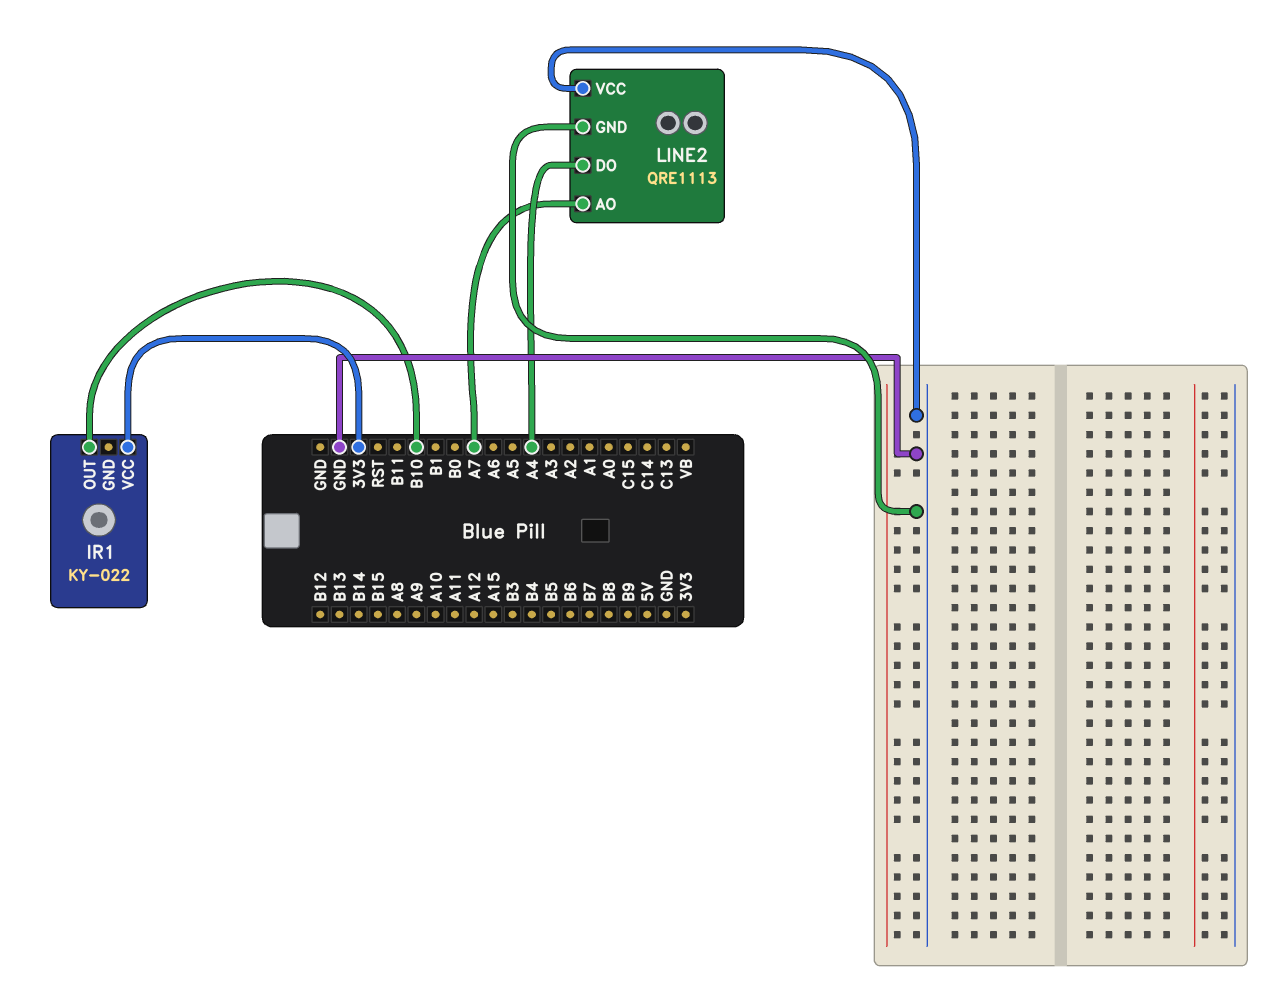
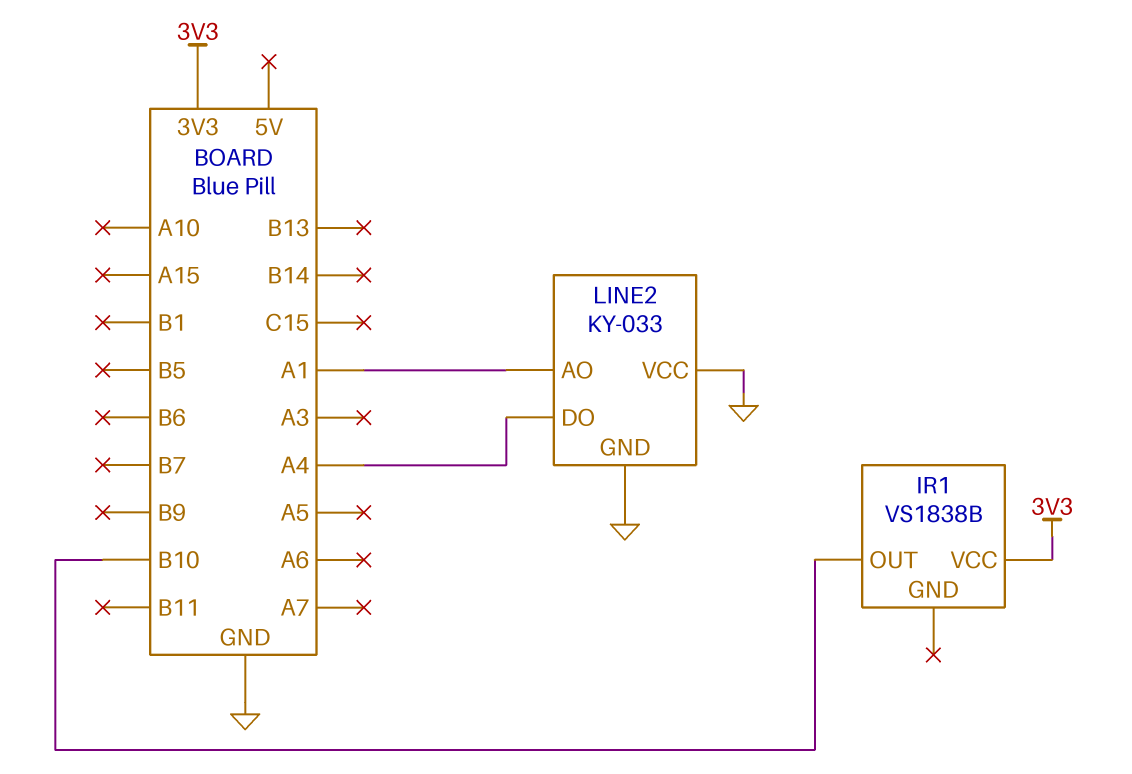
IR1: KY-022 -> VS1838B
LINE2: QRE1113 -> KY-033
LINE2 pin AO: A7 -> A1

